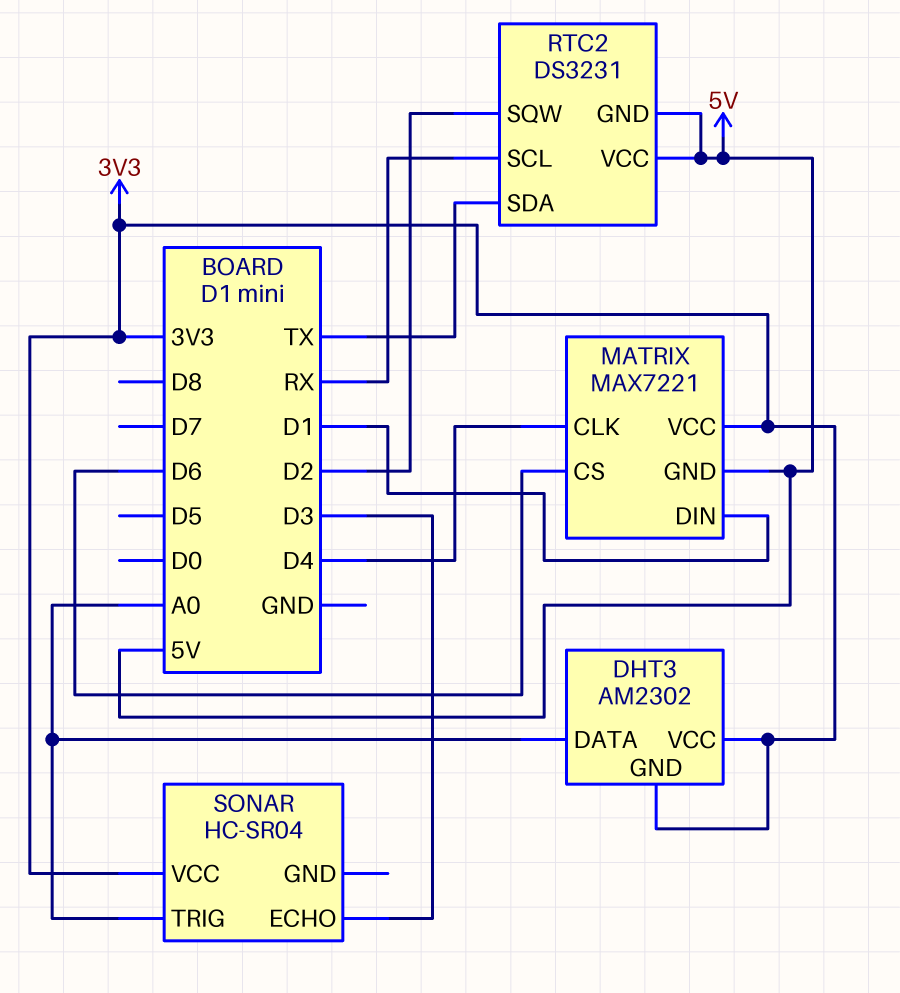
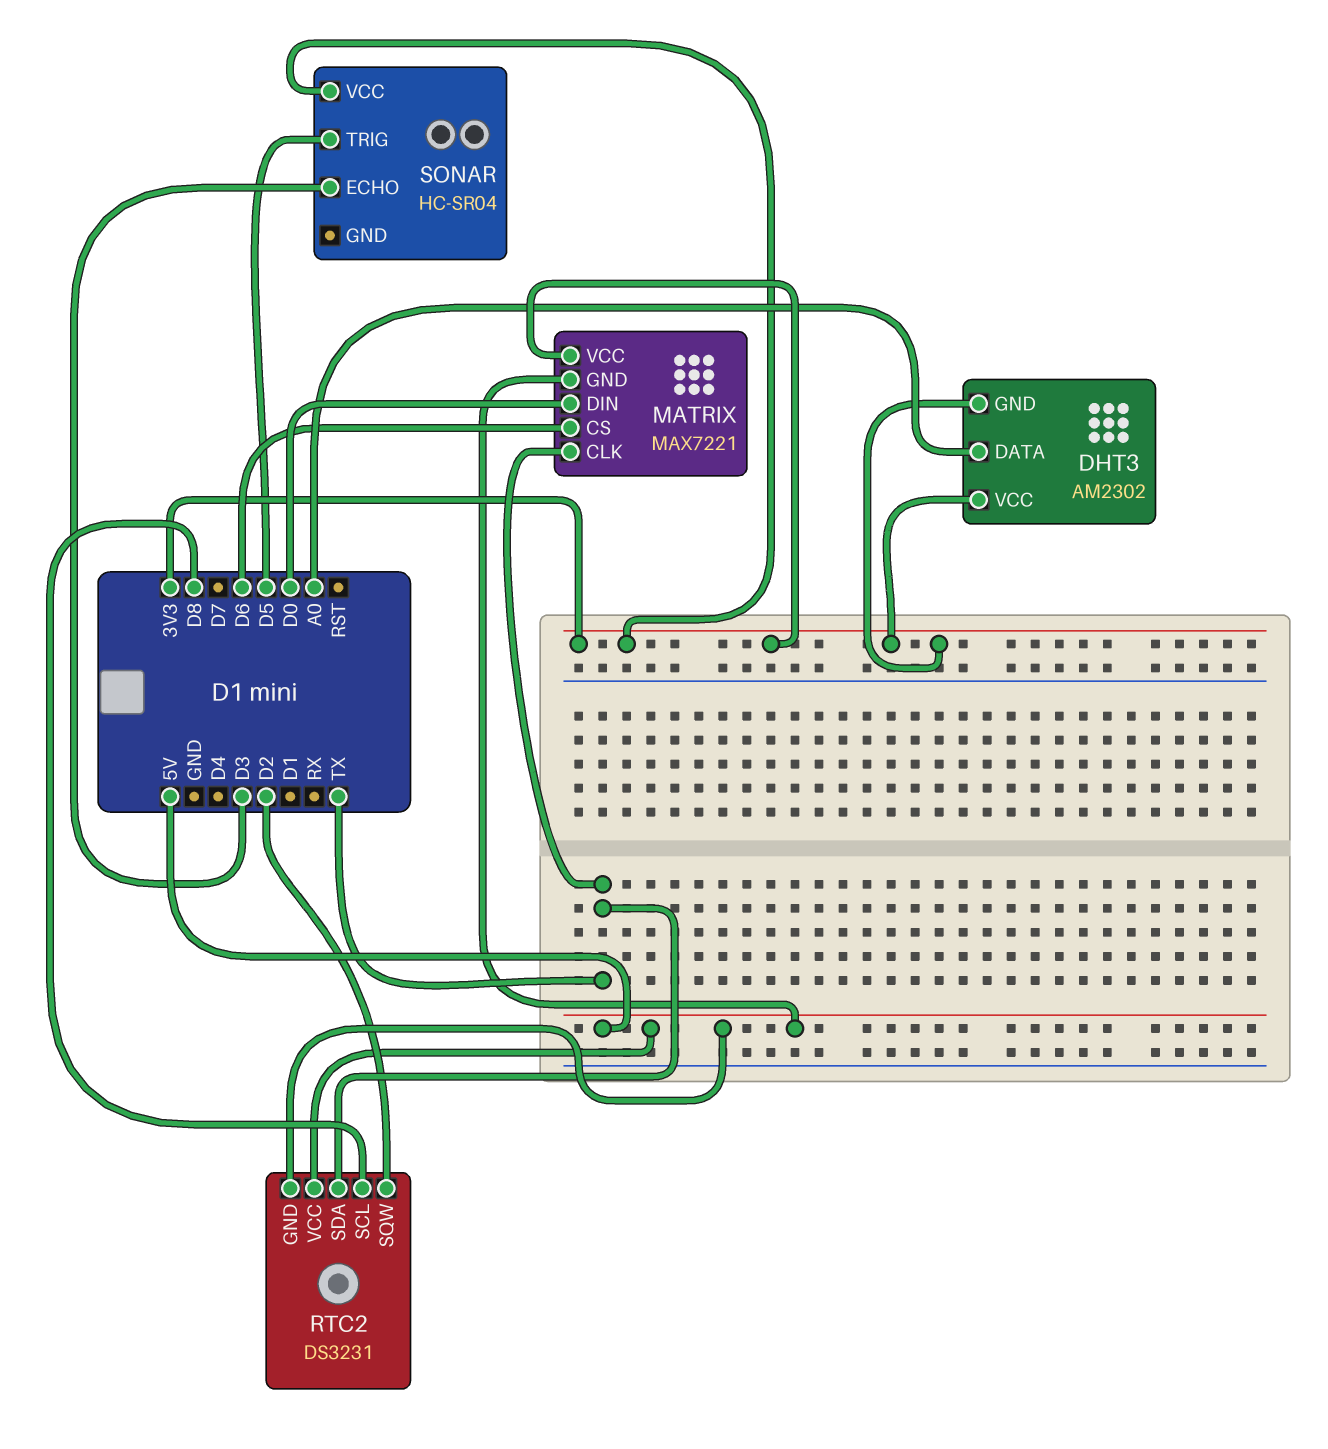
MATRIX pin CLK: D4 -> TX
MATRIX pin DIN: D1 -> D0
RTC2 pin SCL: RX -> D8
SONAR pin TRIG: A0 -> D5

